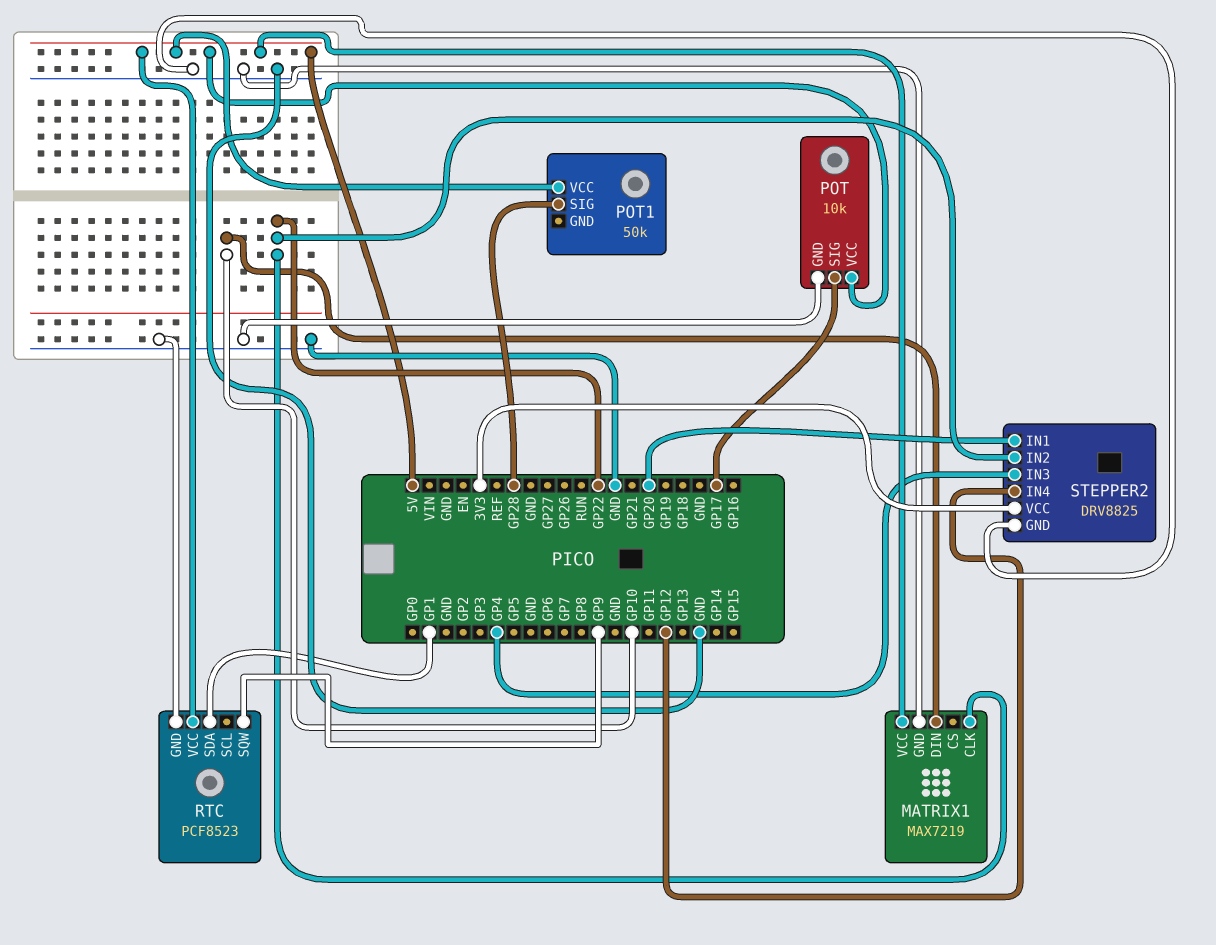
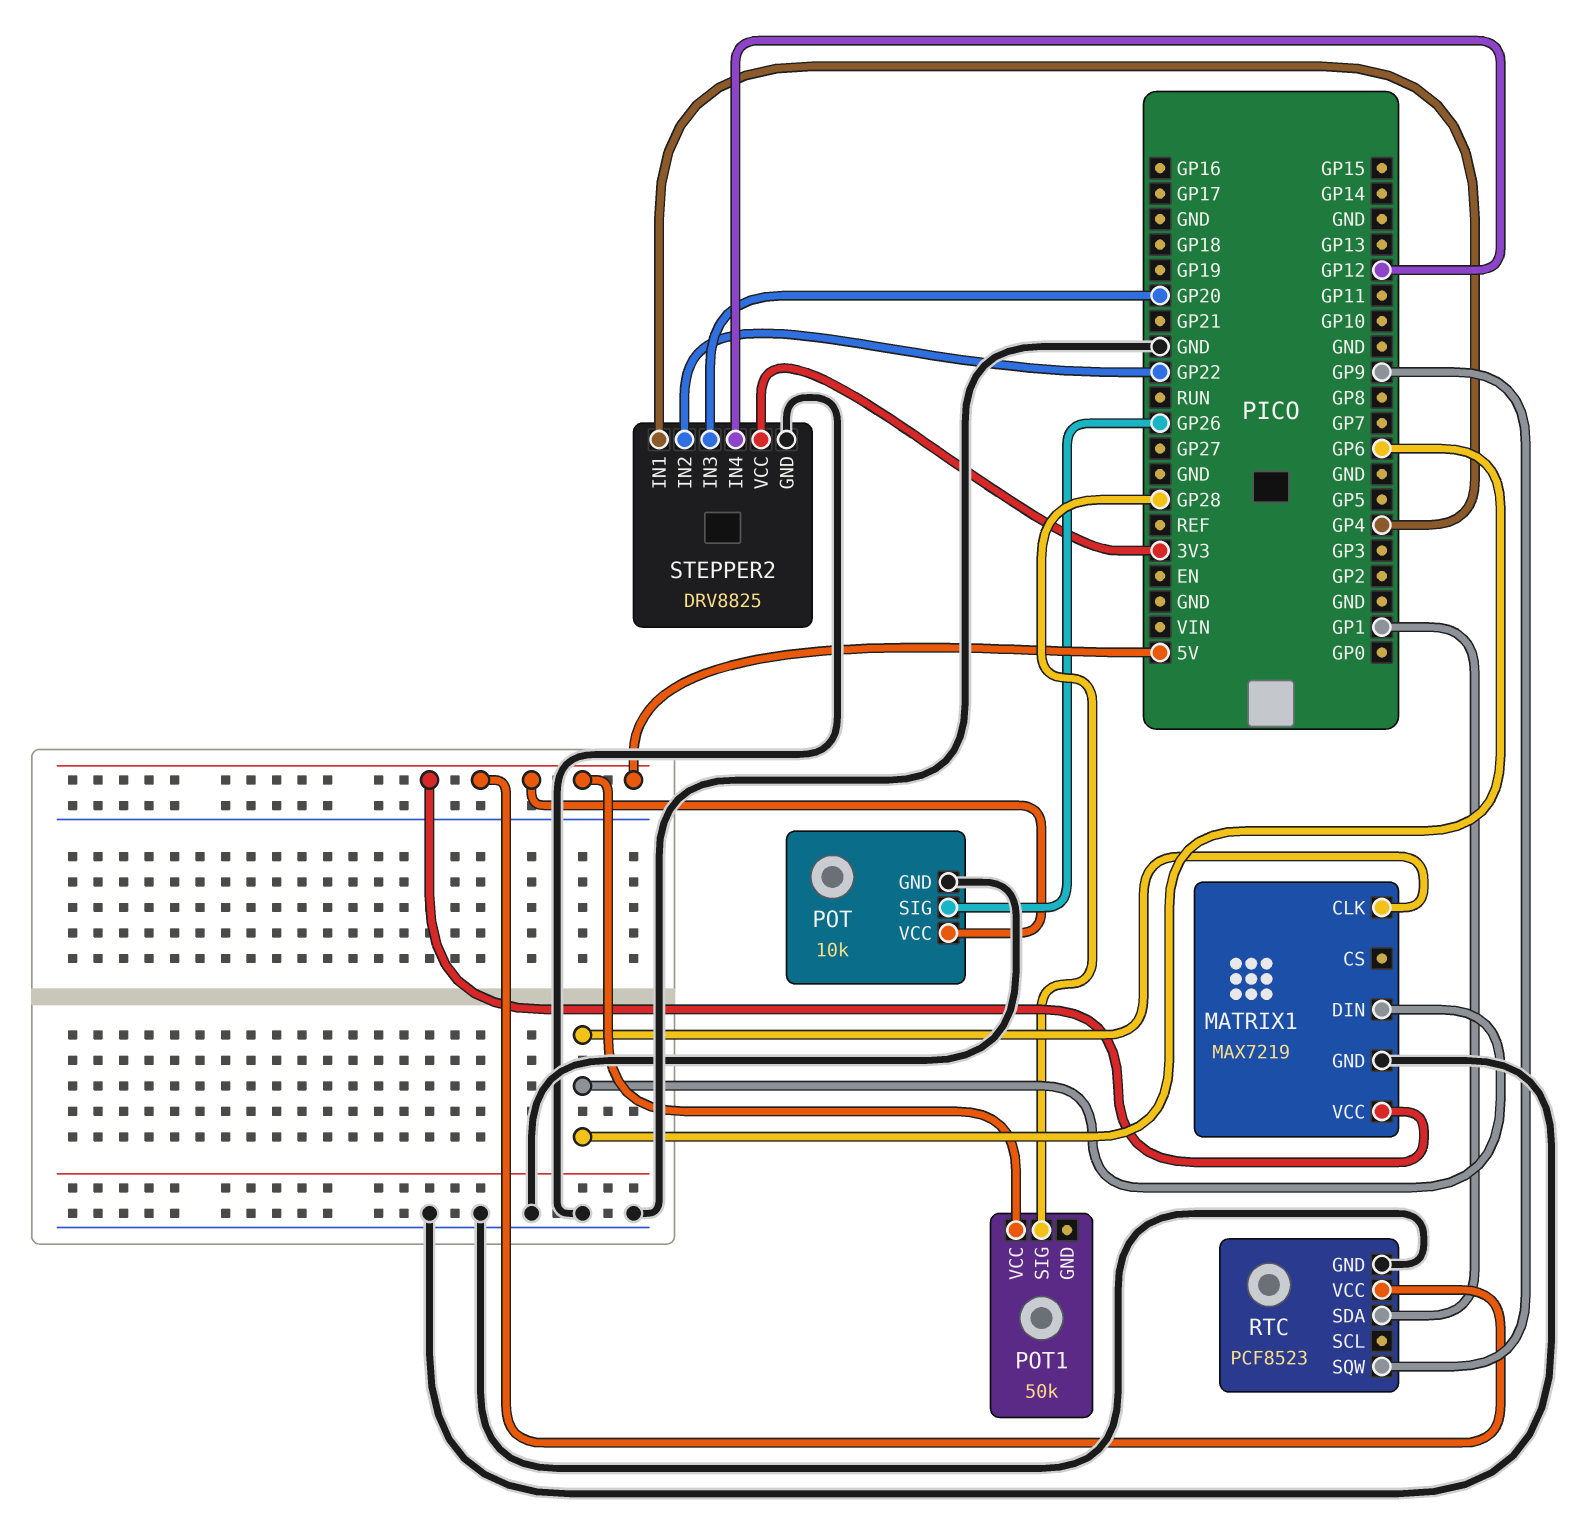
MATRIX1 pin CLK: GP22 -> GP6
MATRIX1 pin DIN: GP10 -> GP6
POT pin SIG: GP17 -> GP26
STEPPER2 pin IN1: GP20 -> GP4
STEPPER2 pin IN3: GP4 -> GP20

